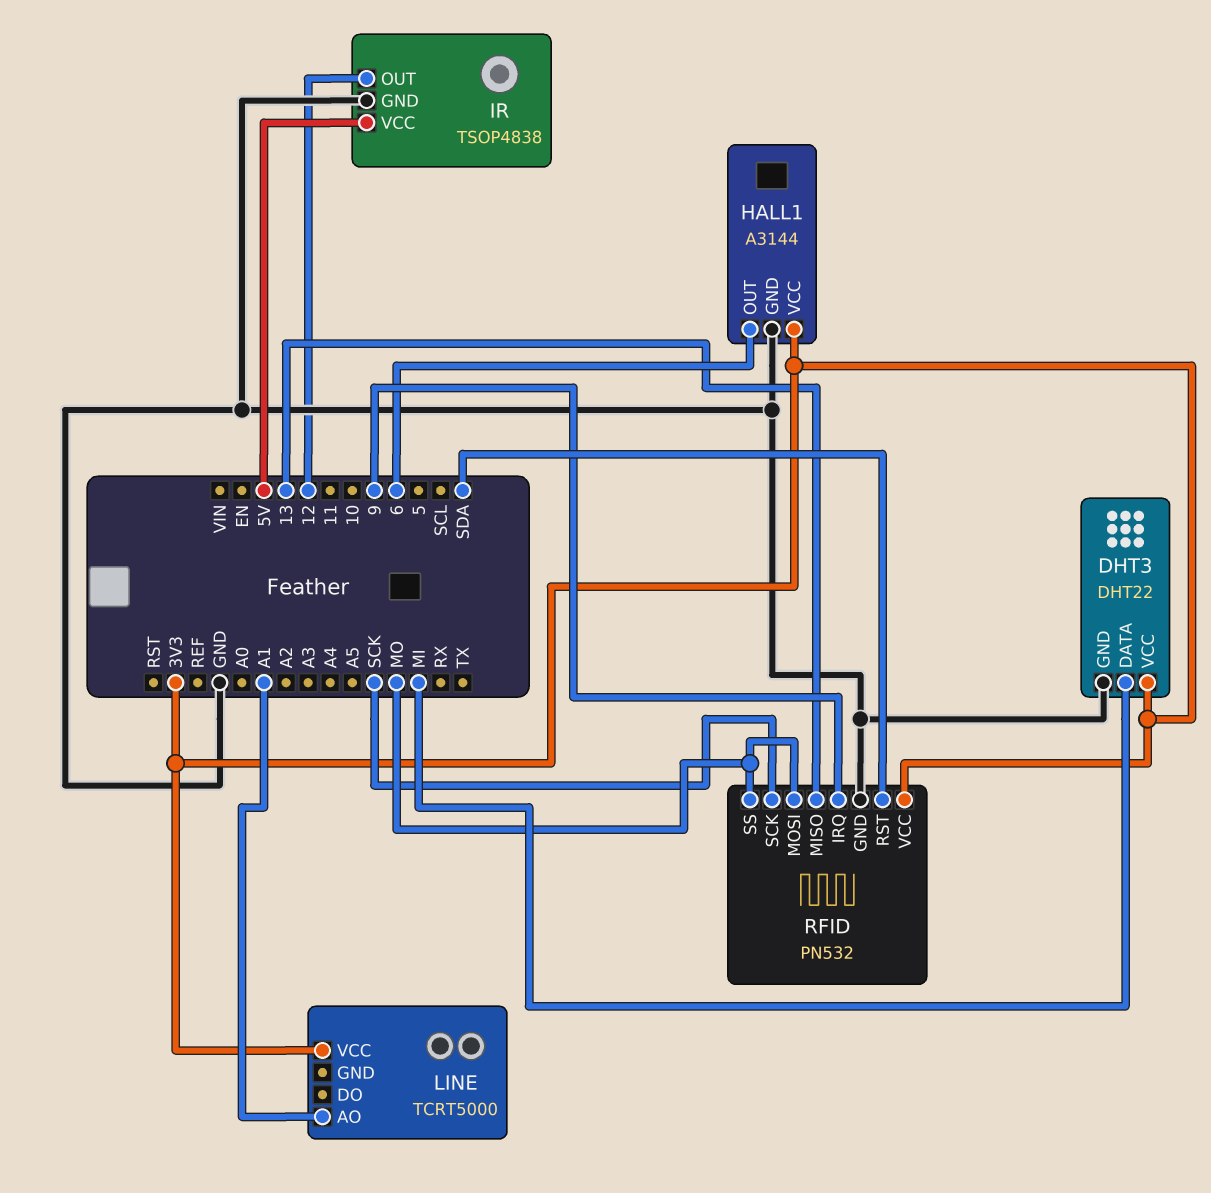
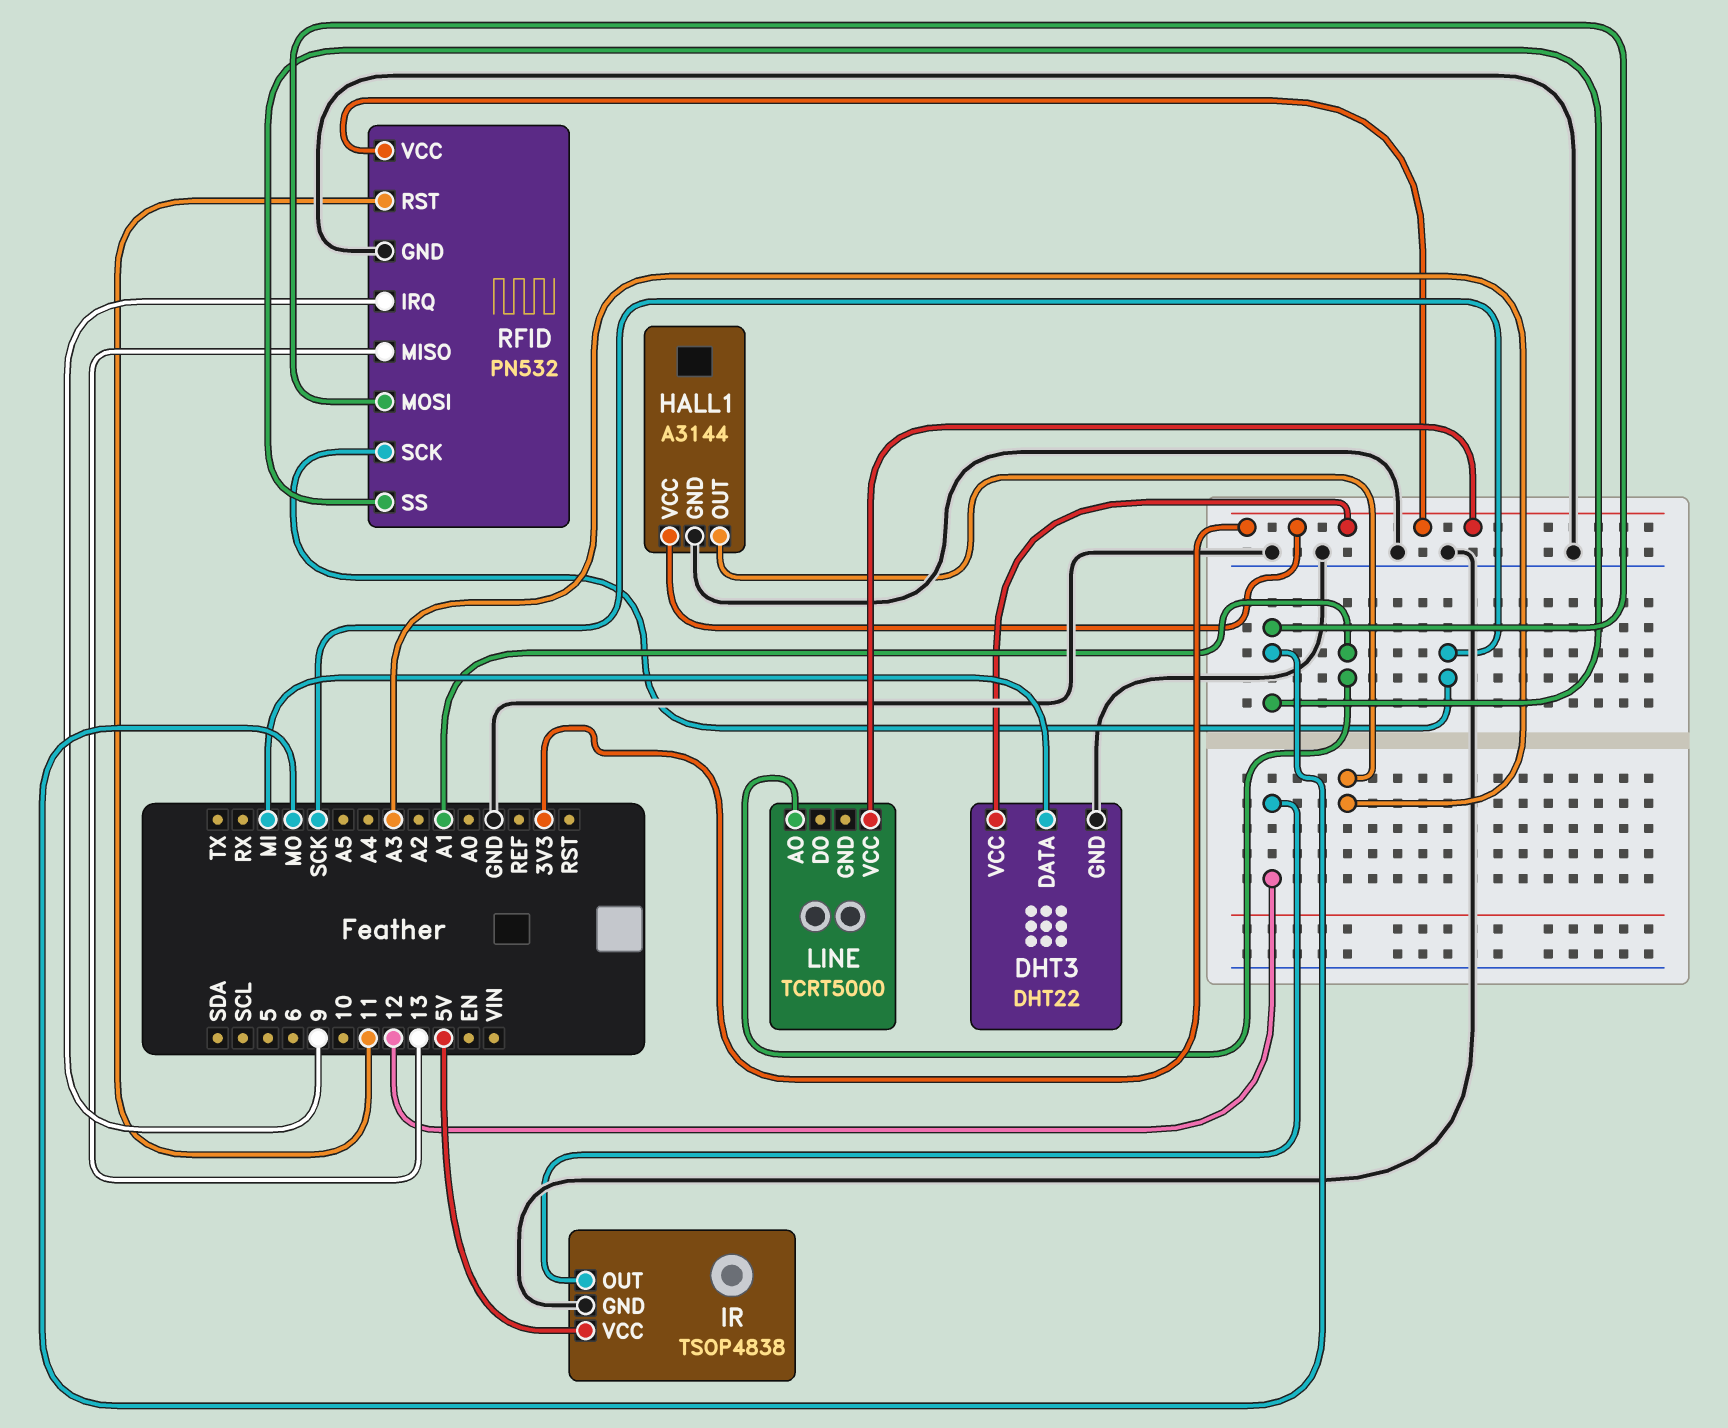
HALL1 pin OUT: 6 -> A3
RFID pin RST: SDA -> 11

